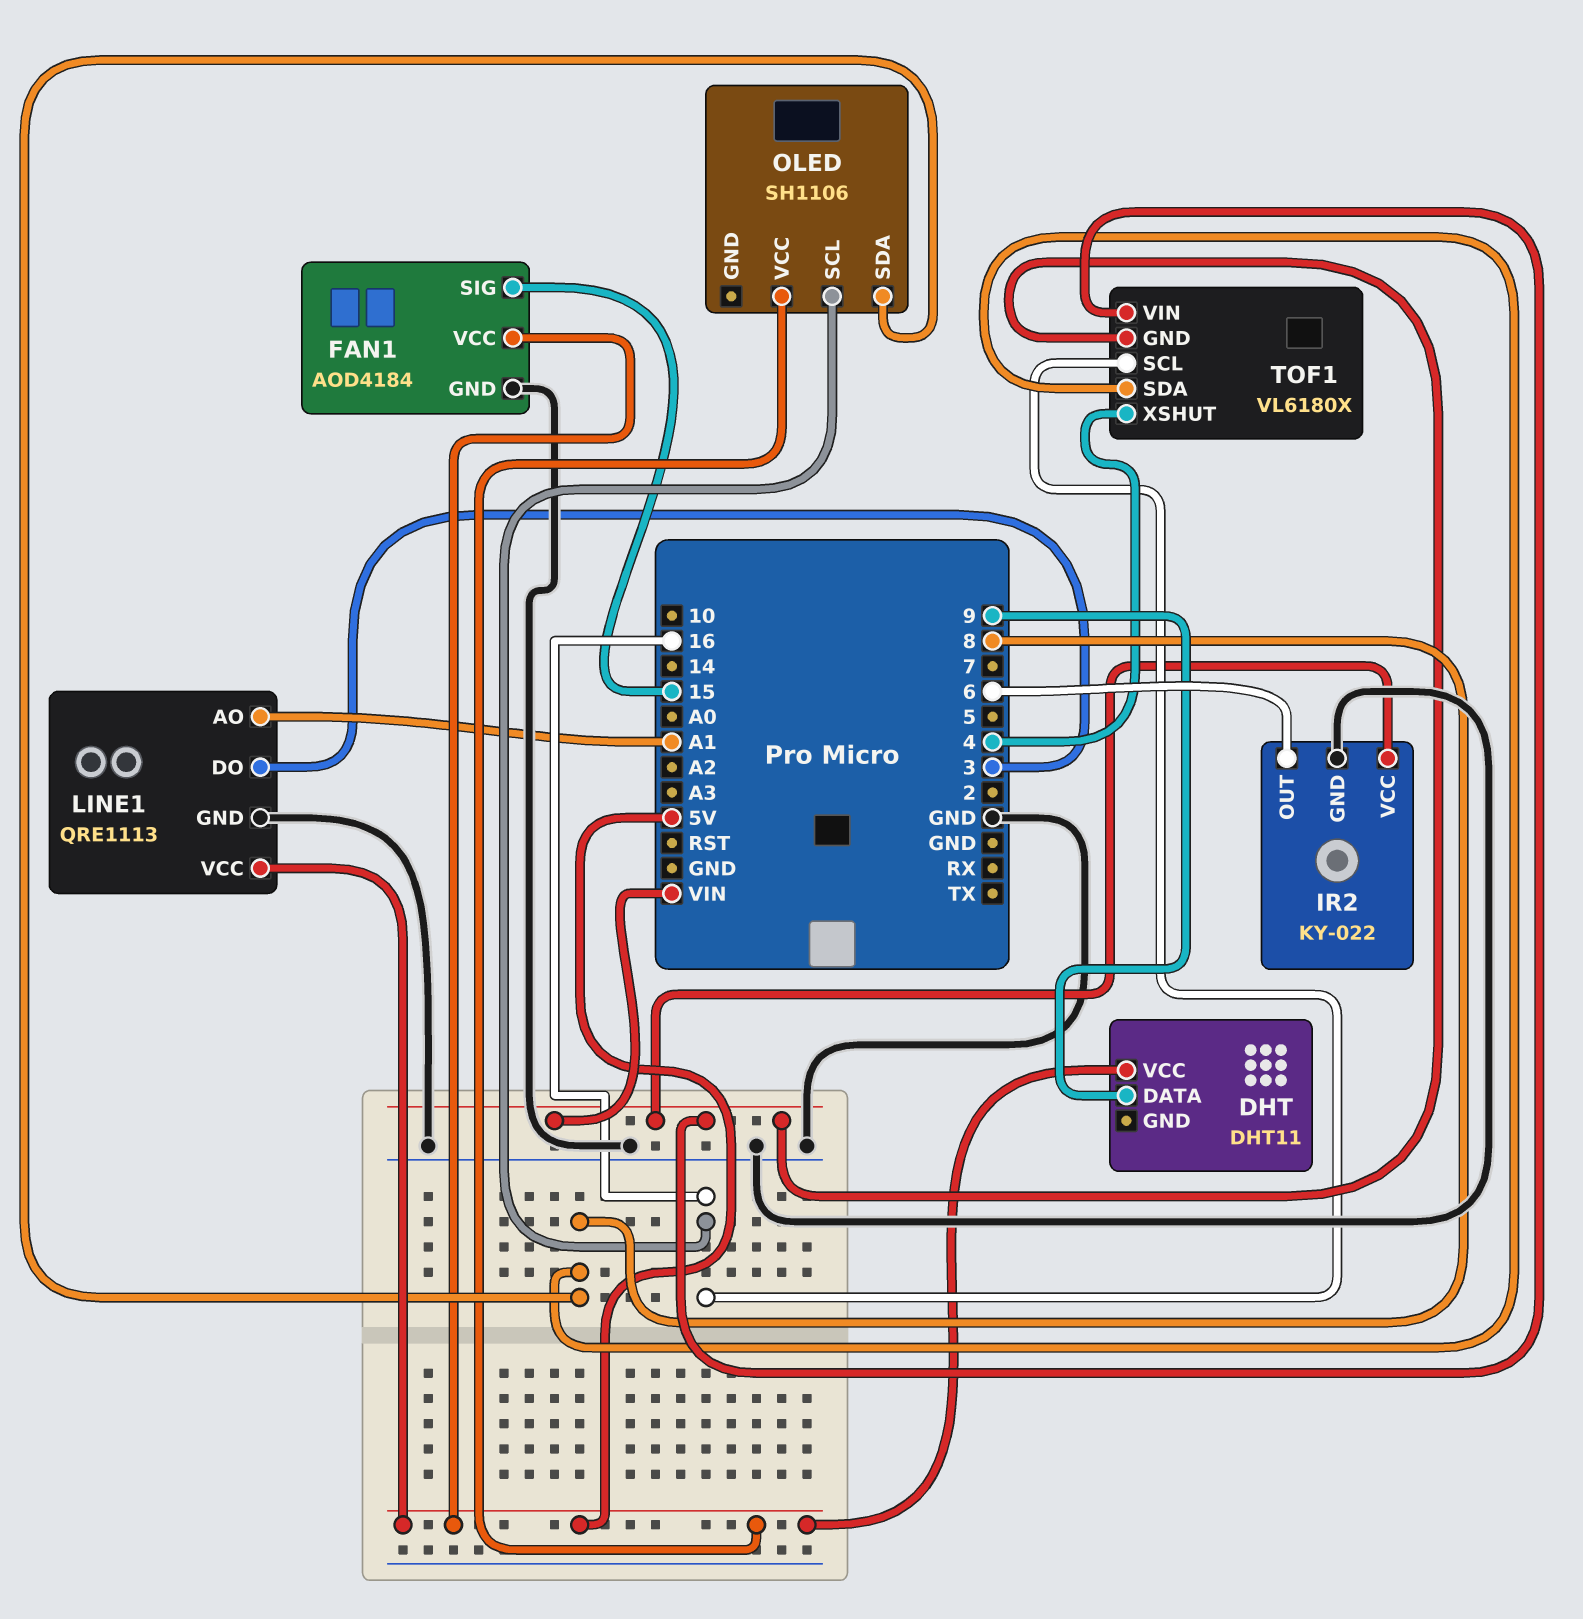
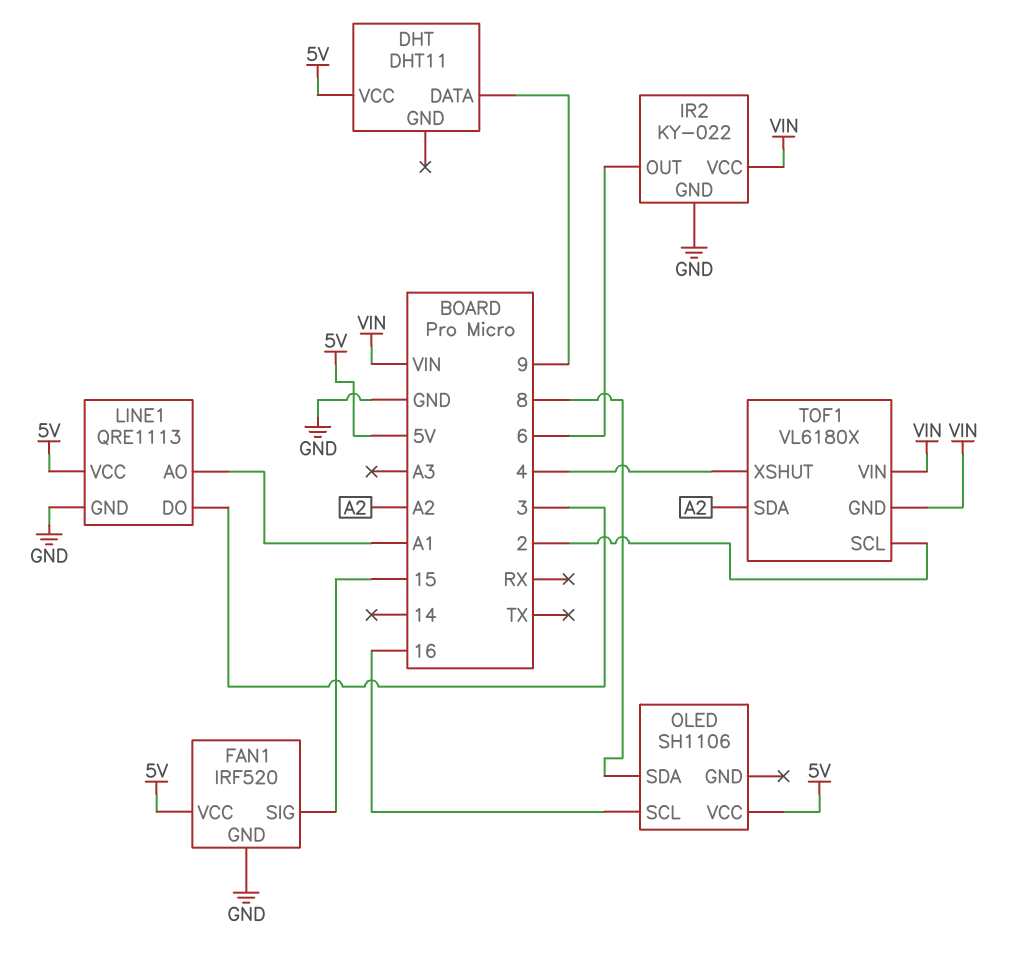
FAN1: AOD4184 -> IRF520
TOF1 pin SCL: 16 -> 2
TOF1 pin SDA: 8 -> A2

